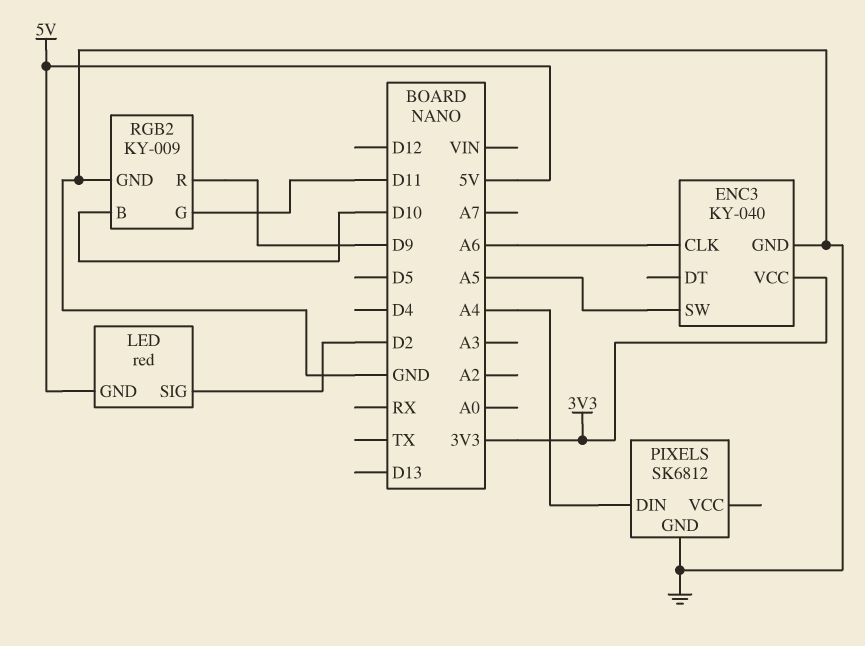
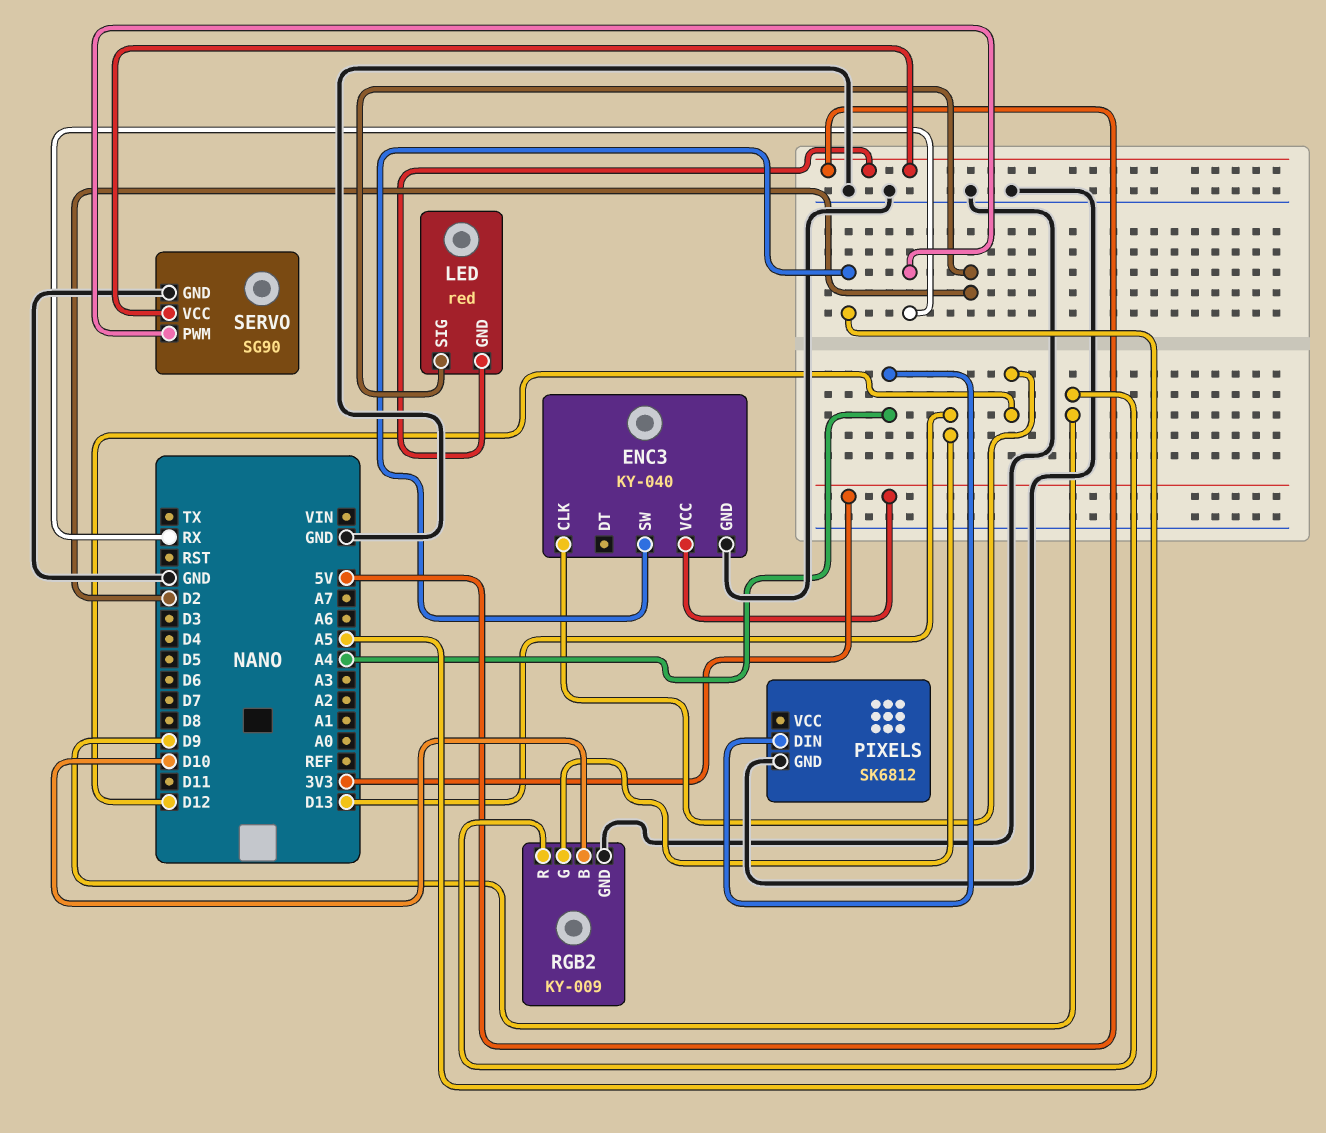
ENC3 pin CLK: A6 -> D12
RGB2 pin G: D11 -> D13
SERVO: none -> SG90
SERVO pin GND: none -> GND
SERVO pin PWM: none -> RX
SERVO pin VCC: none -> 5V

